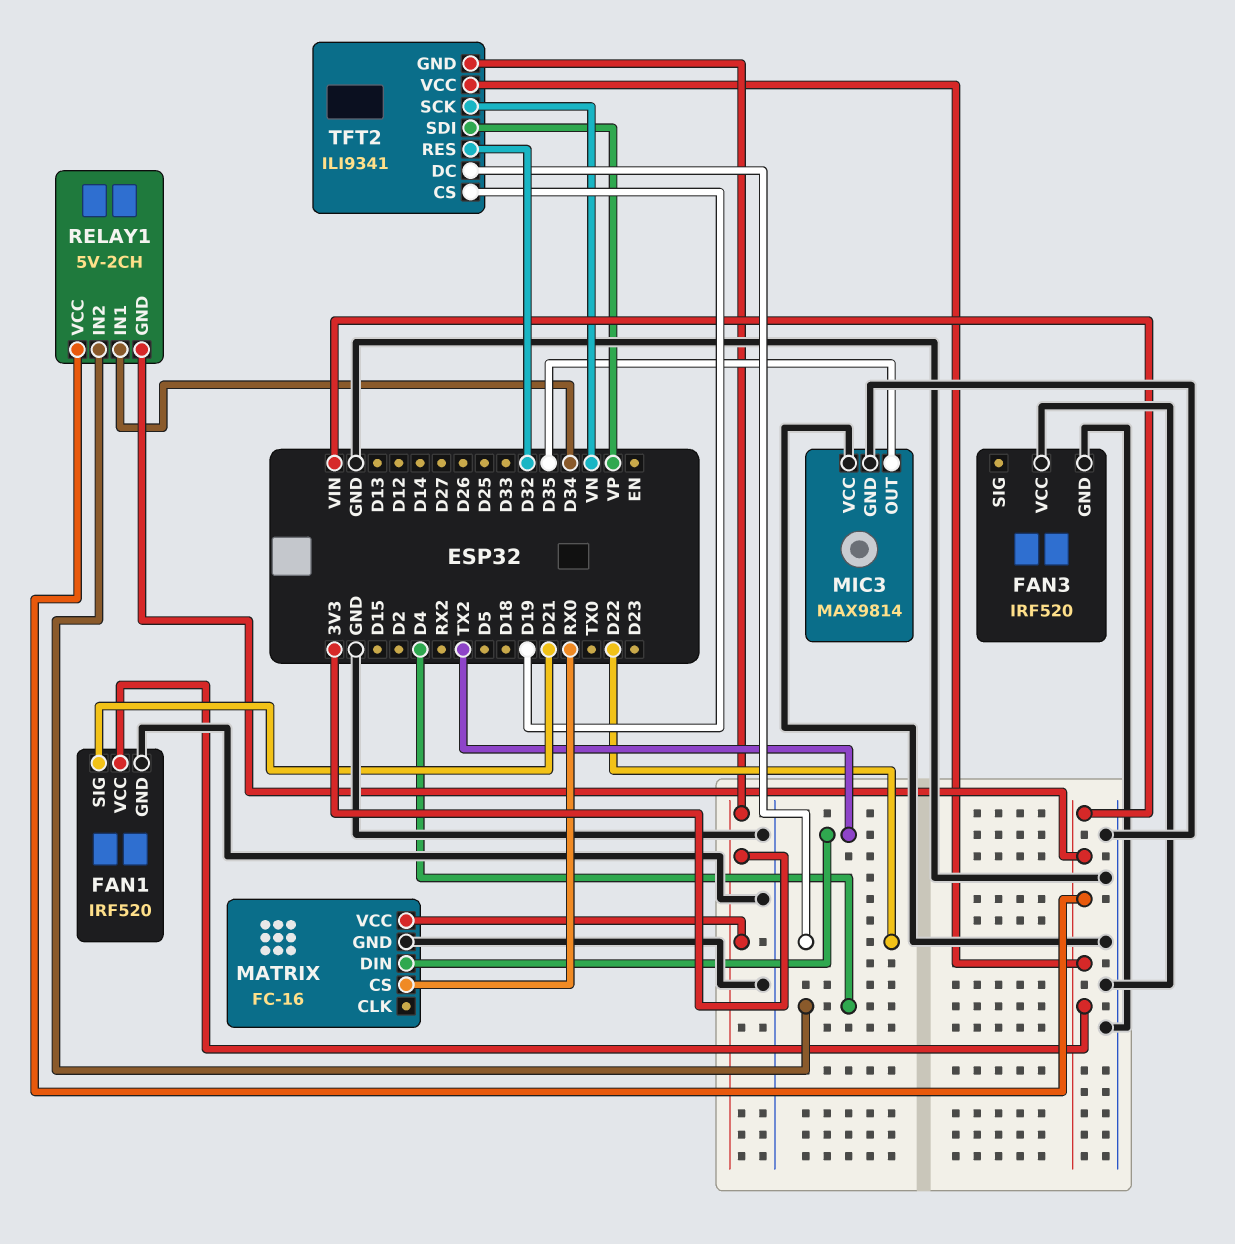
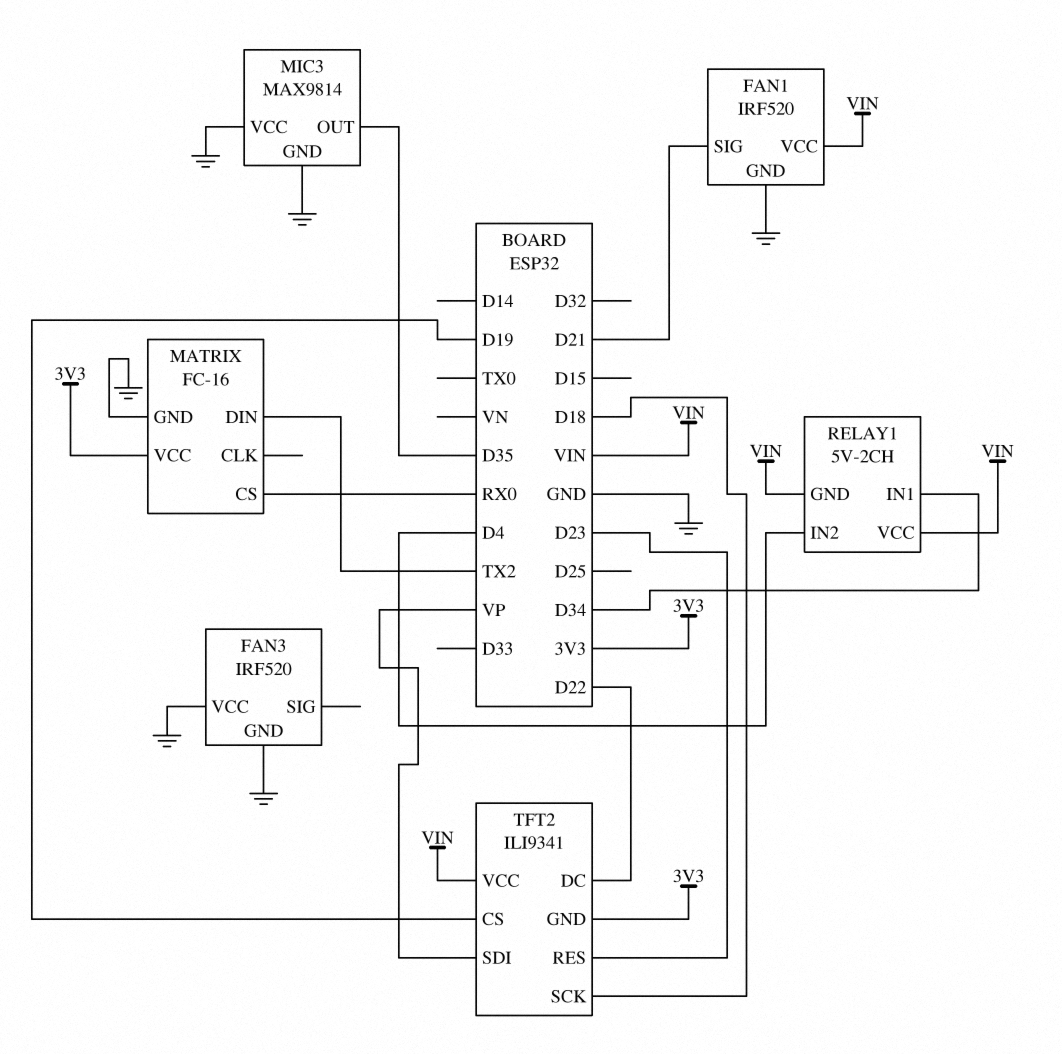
TFT2 pin RES: D32 -> D23
TFT2 pin SCK: VN -> D18

